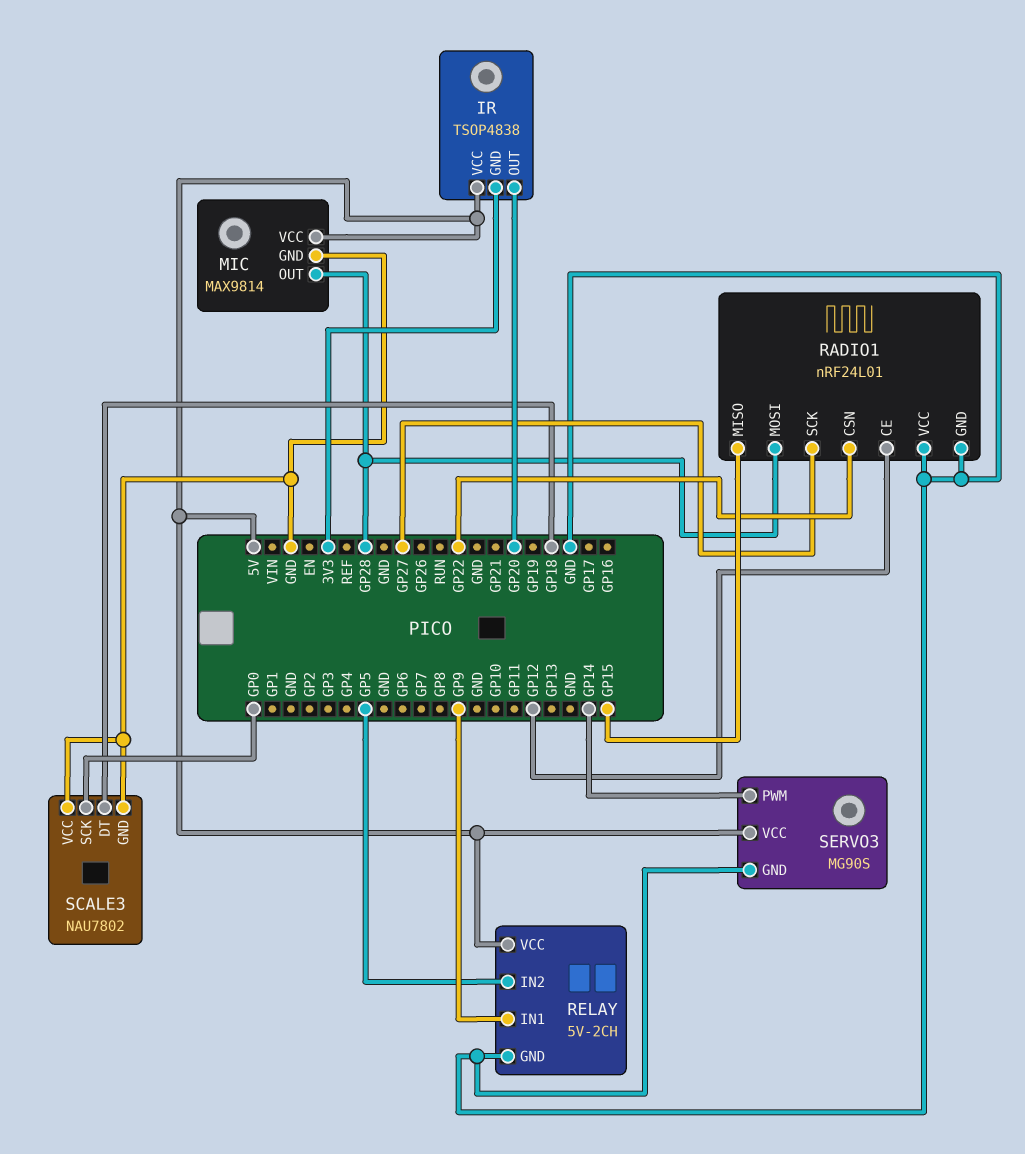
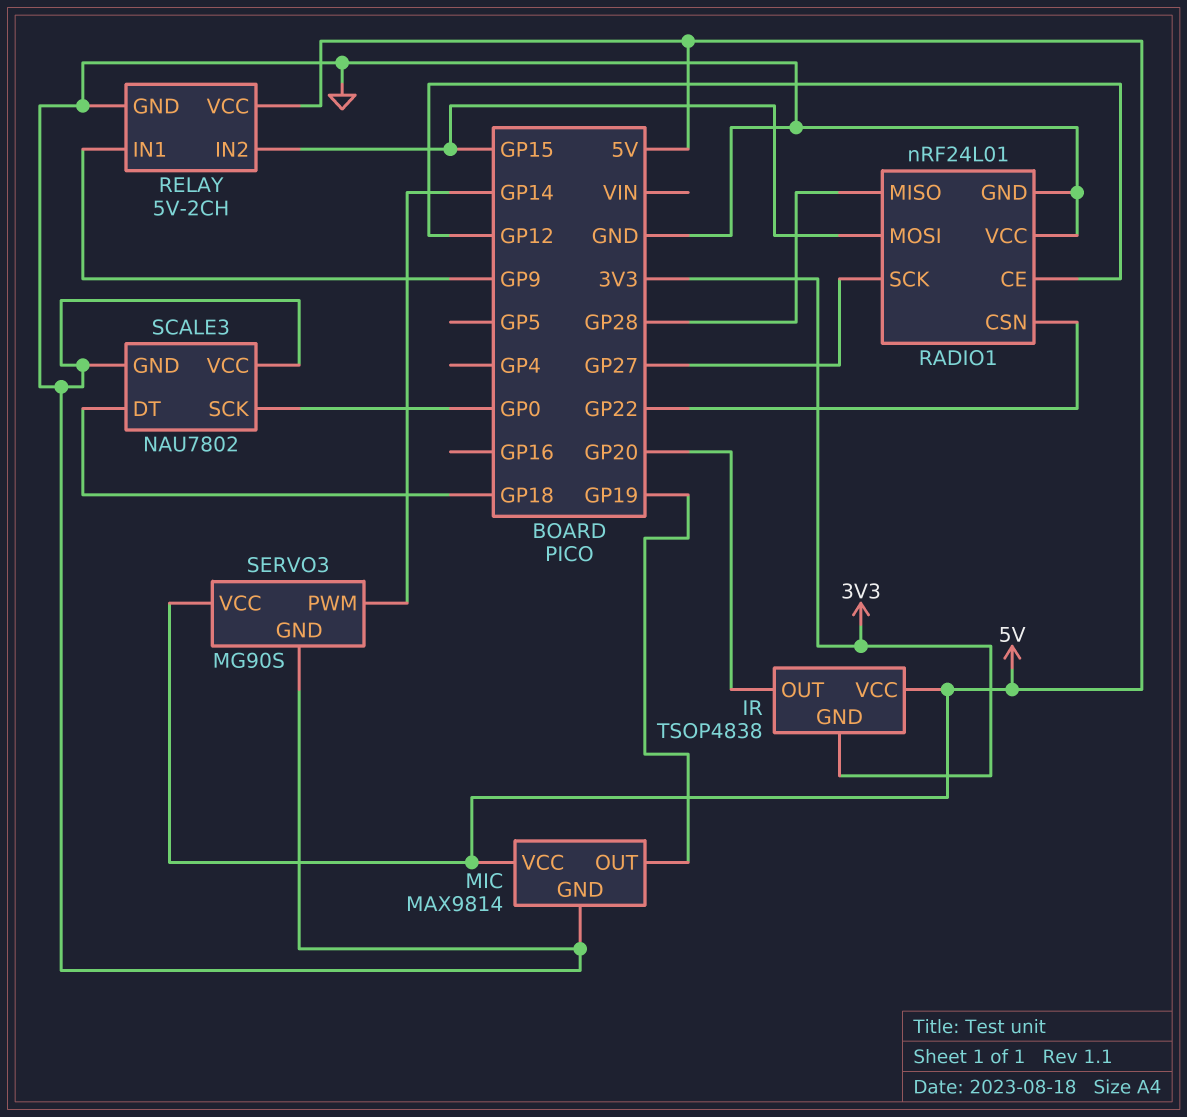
MIC pin OUT: GP28 -> GP19
RADIO1 pin MISO: GP15 -> GP28
RADIO1 pin MOSI: GP28 -> GP15
RELAY pin IN2: GP5 -> GP15

